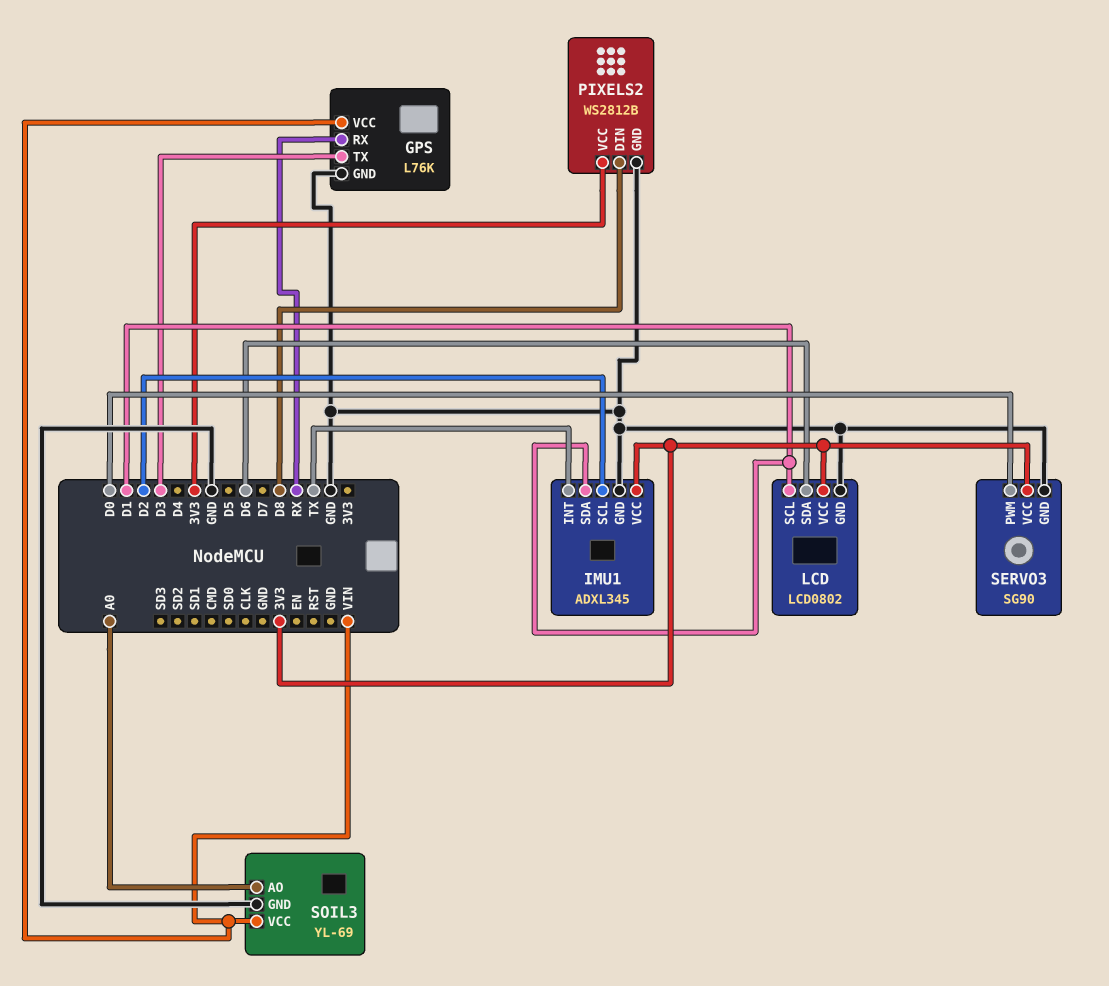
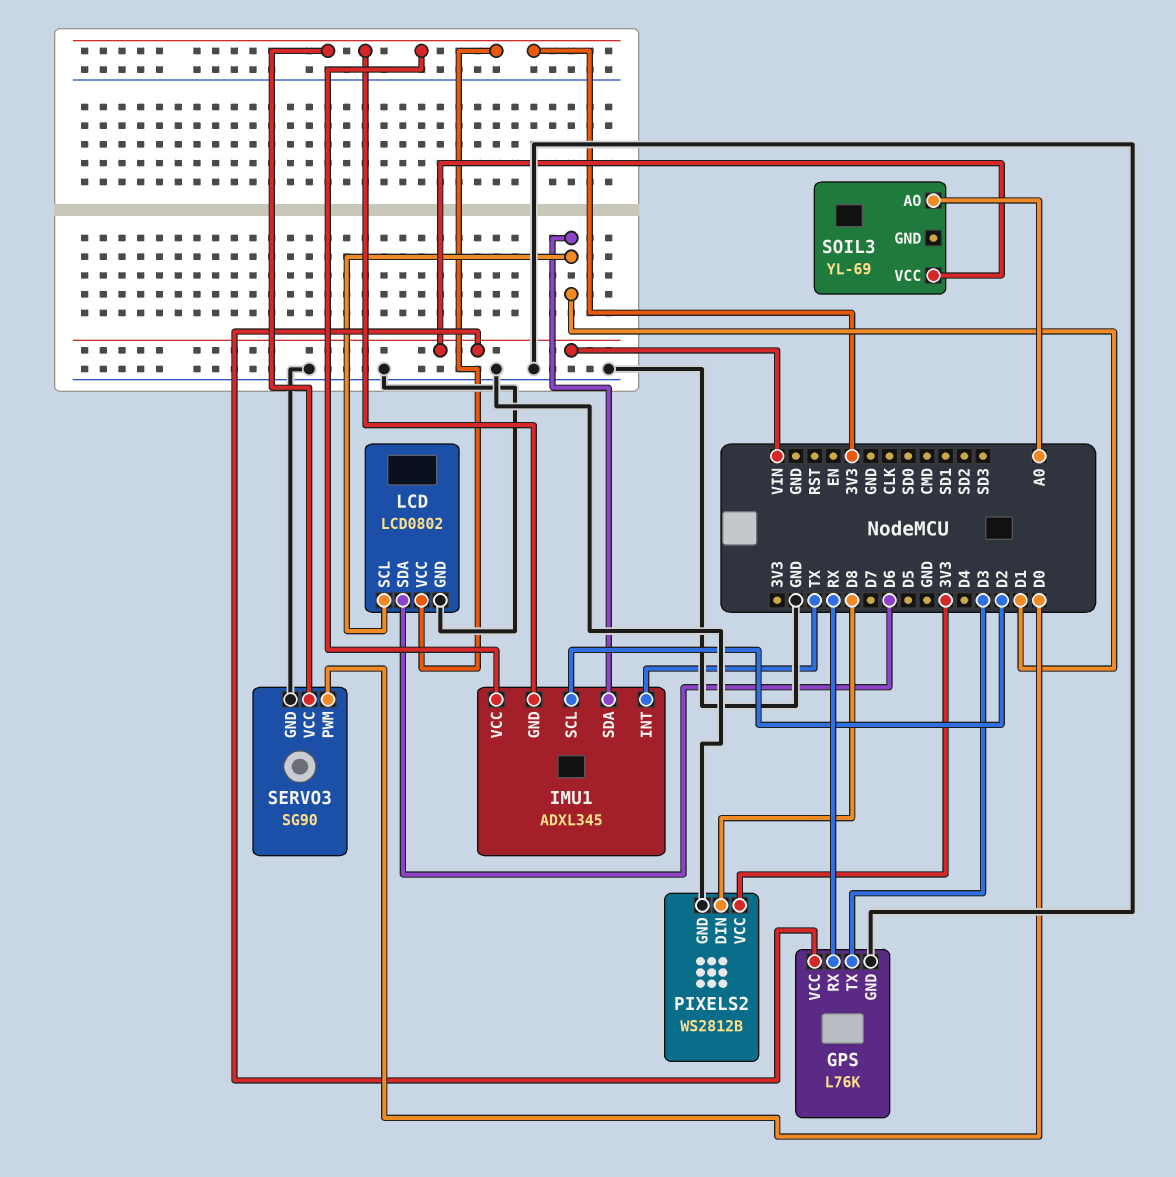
IMU1 pin GND: GND -> 3V3
SOIL3 pin GND: GND -> none

